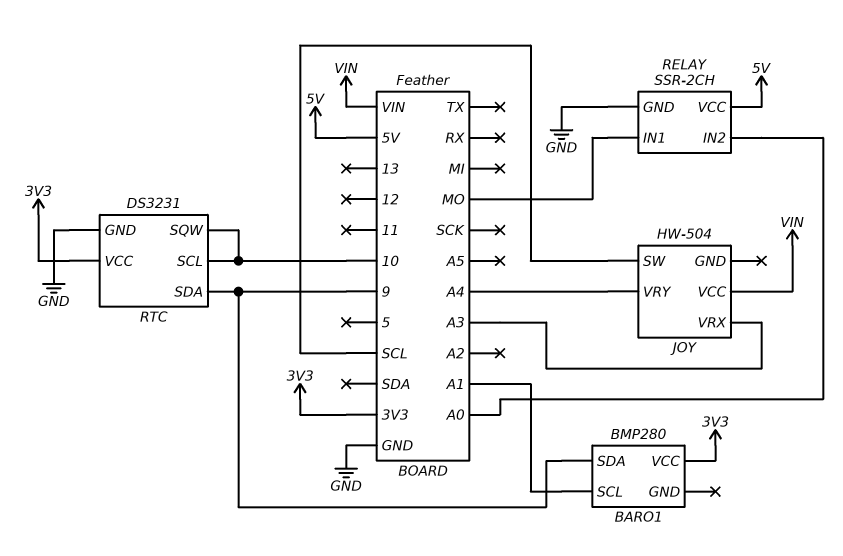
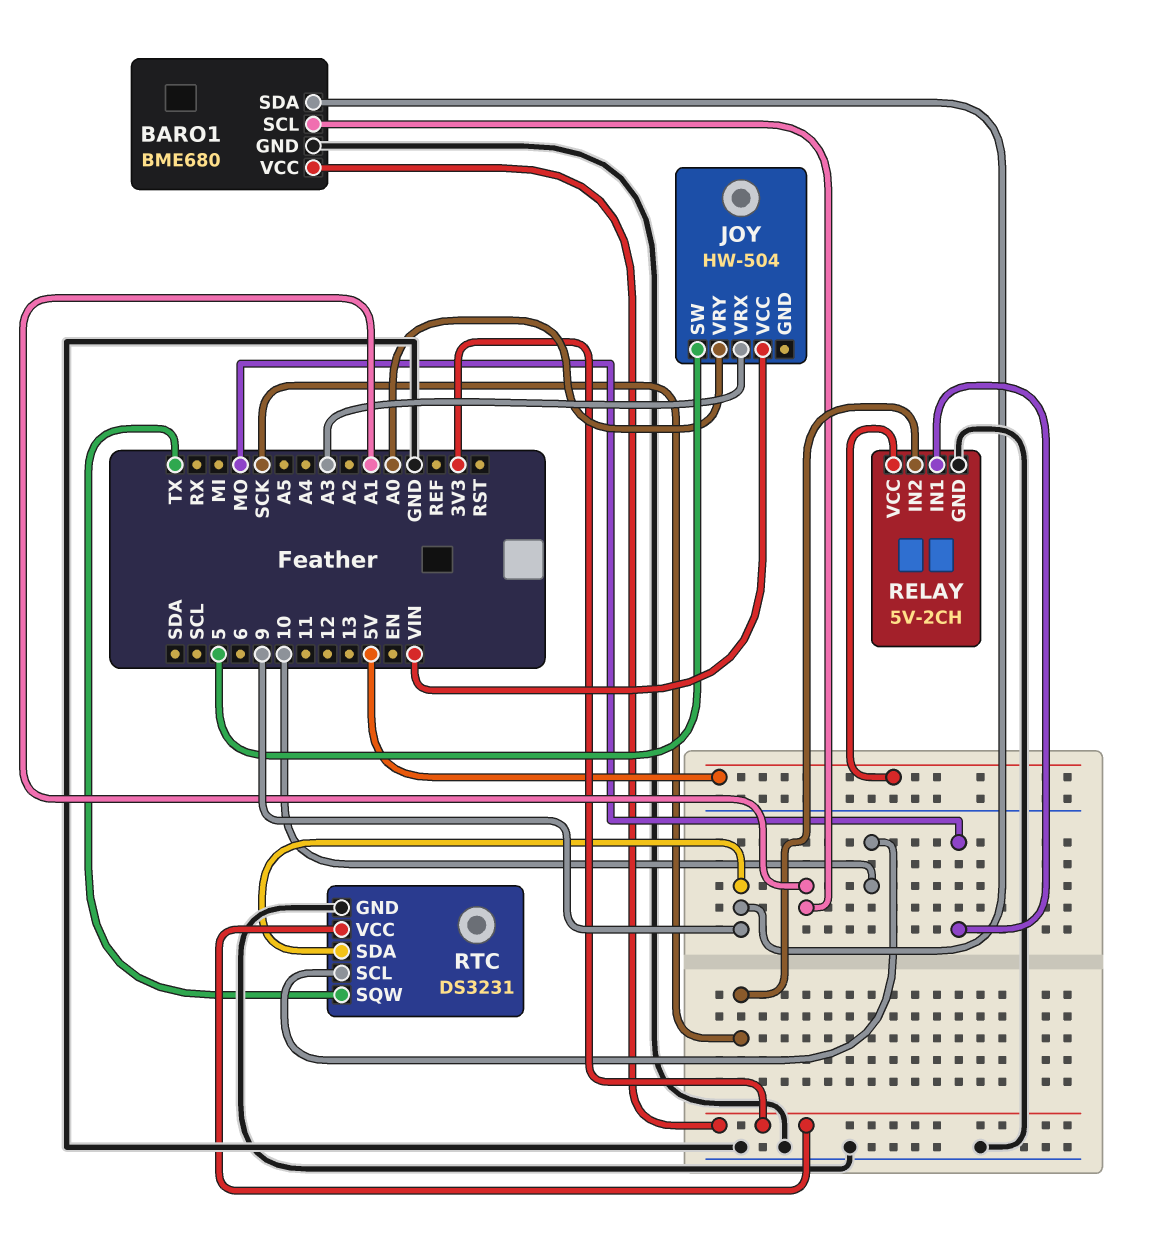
BARO1: BMP280 -> BME680
BARO1 pin GND: none -> GND
JOY pin SW: SCL -> 5
JOY pin VRY: A4 -> A0
RELAY: SSR-2CH -> 5V-2CH
RELAY pin IN2: A0 -> SCK
RTC pin SQW: 10 -> TX

